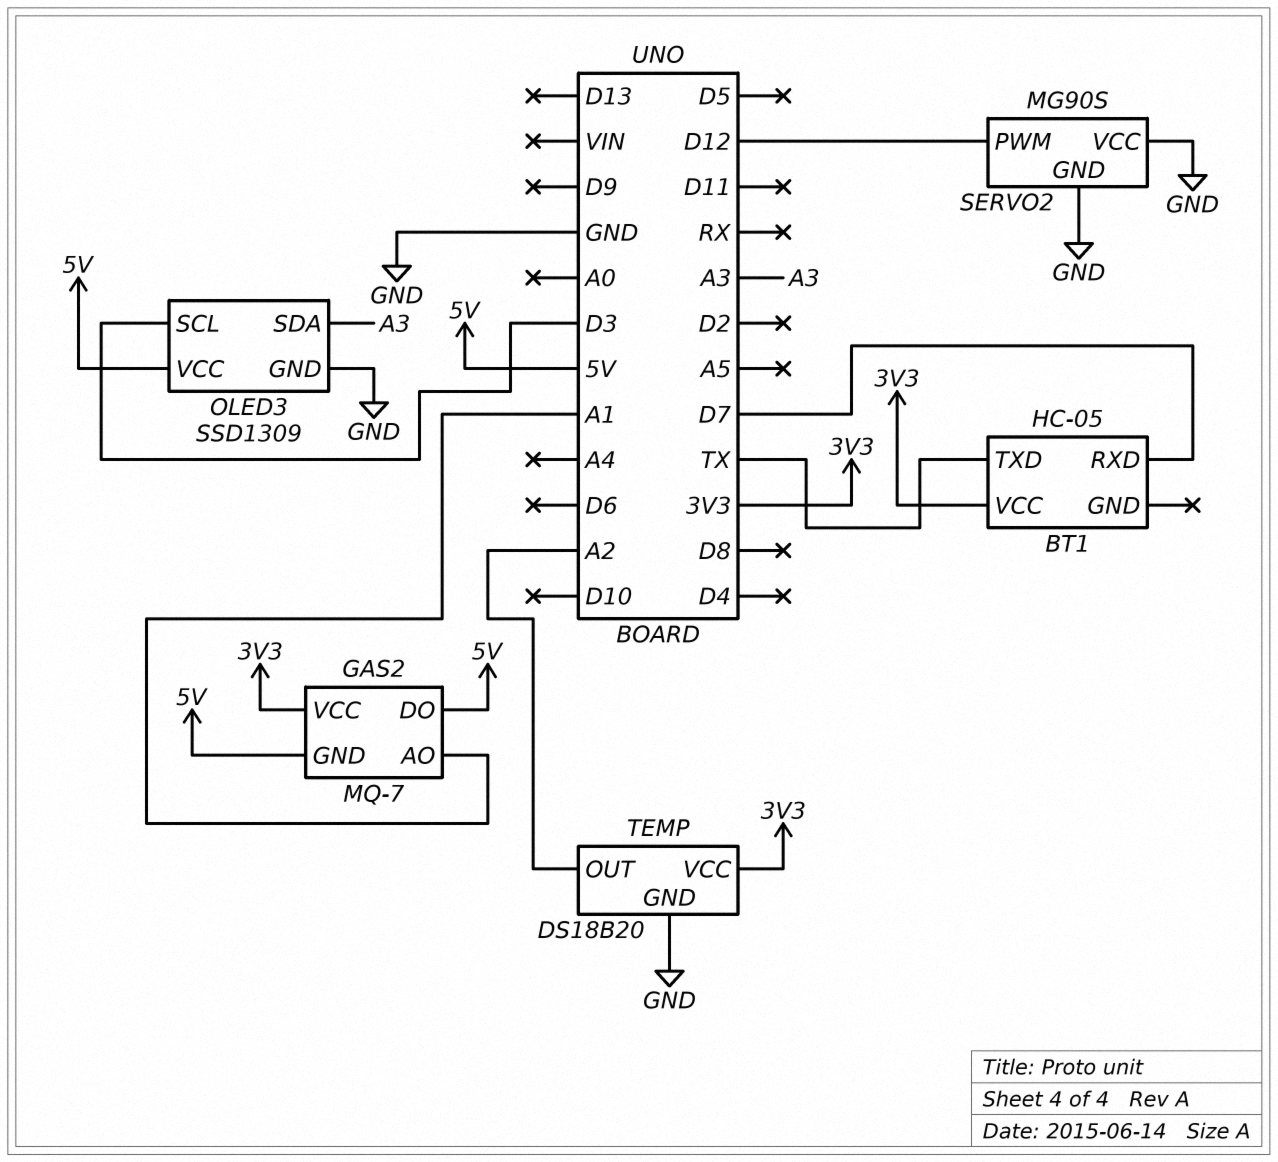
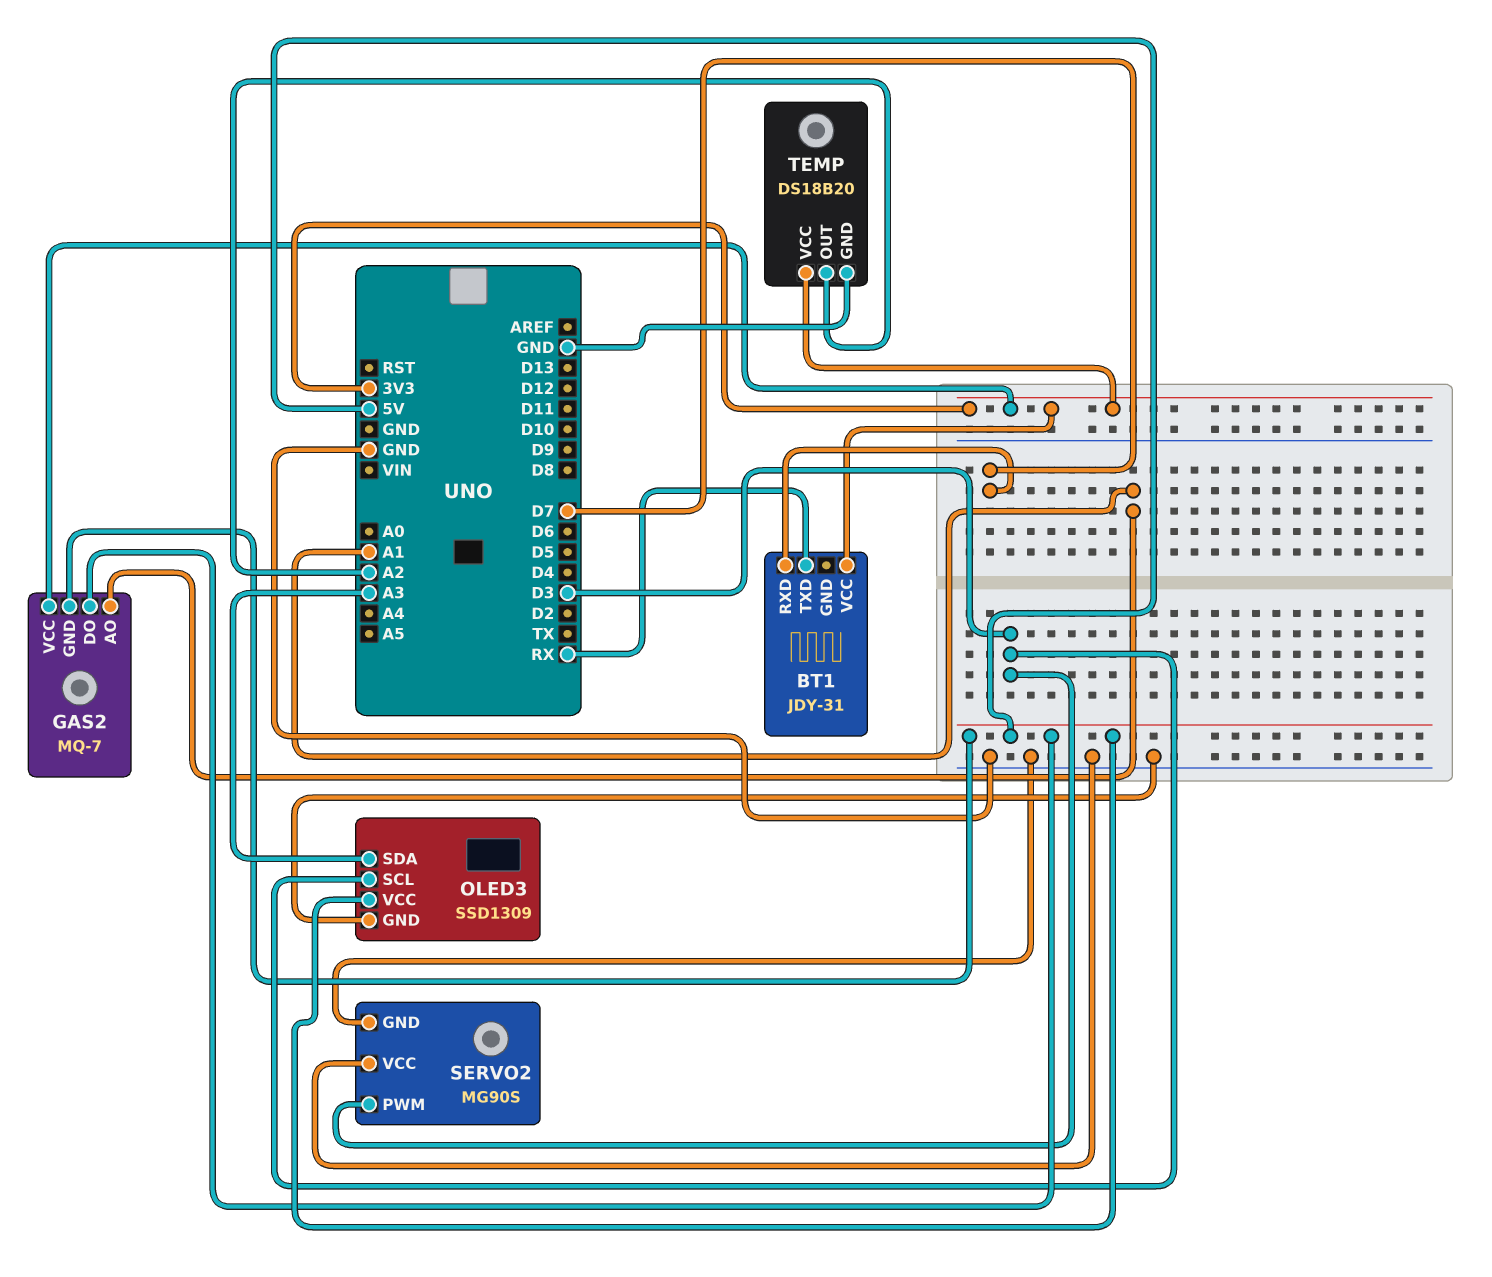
BT1: HC-05 -> JDY-31
BT1 pin TXD: TX -> RX
SERVO2 pin PWM: D12 -> D3

